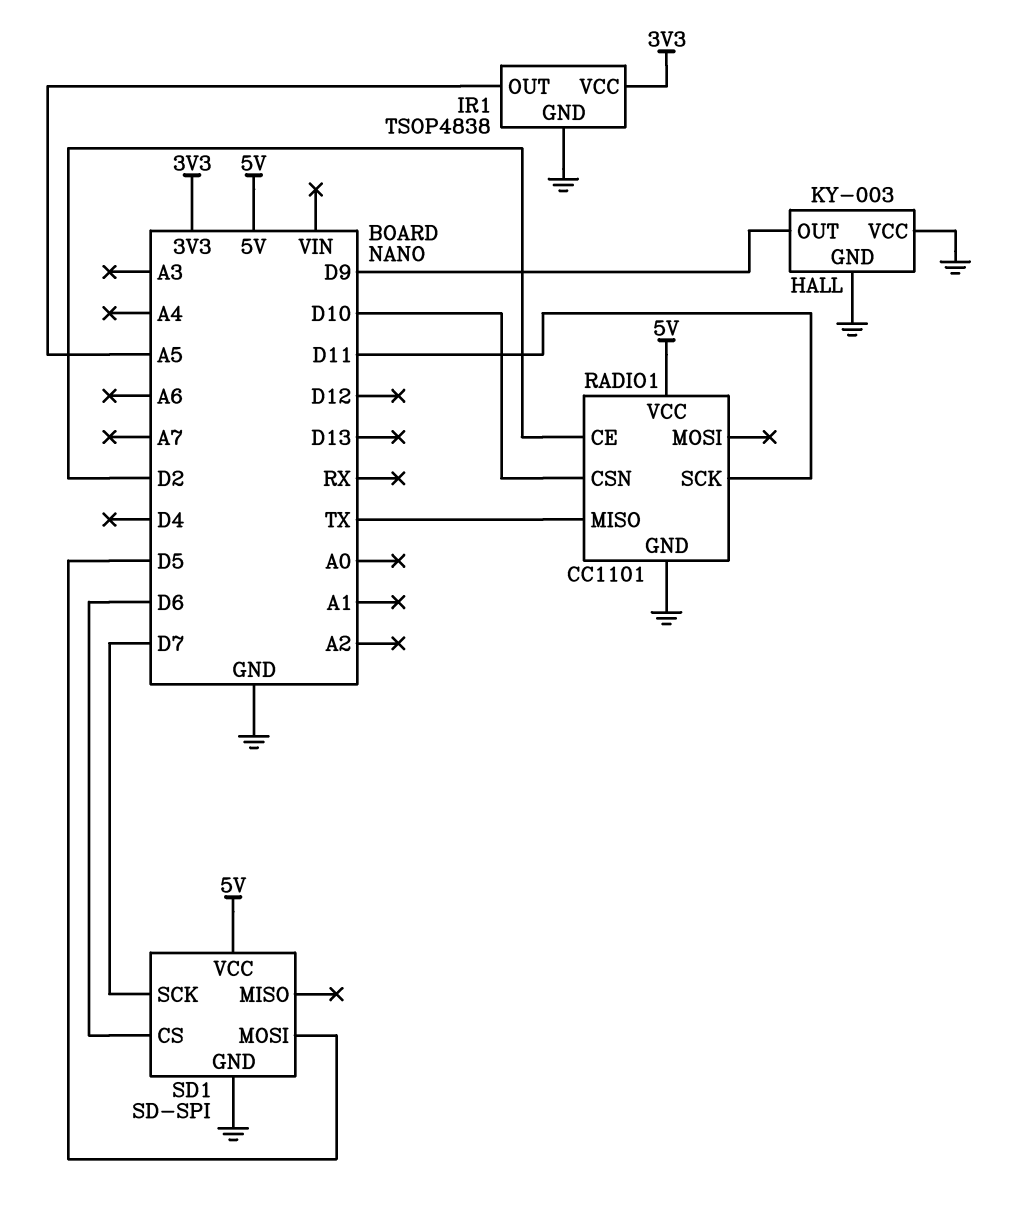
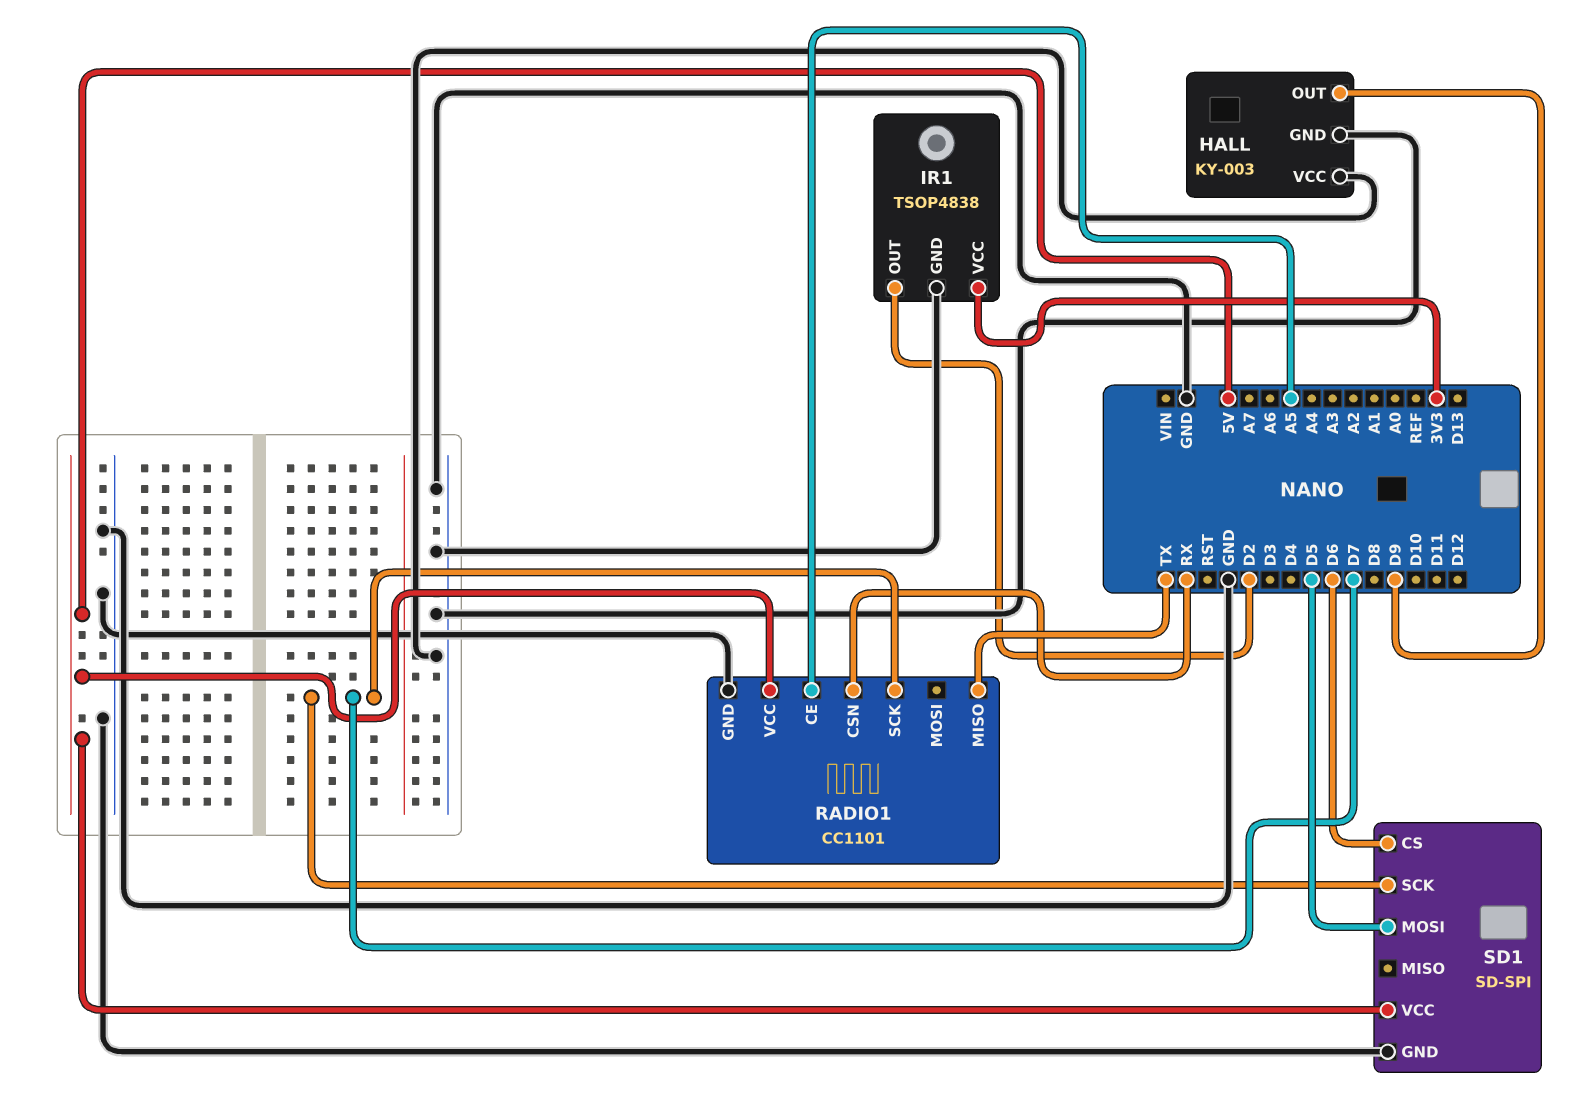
IR1 pin OUT: A5 -> D2
RADIO1 pin CE: D2 -> A5
RADIO1 pin CSN: D10 -> RX
RADIO1 pin SCK: D11 -> D7

